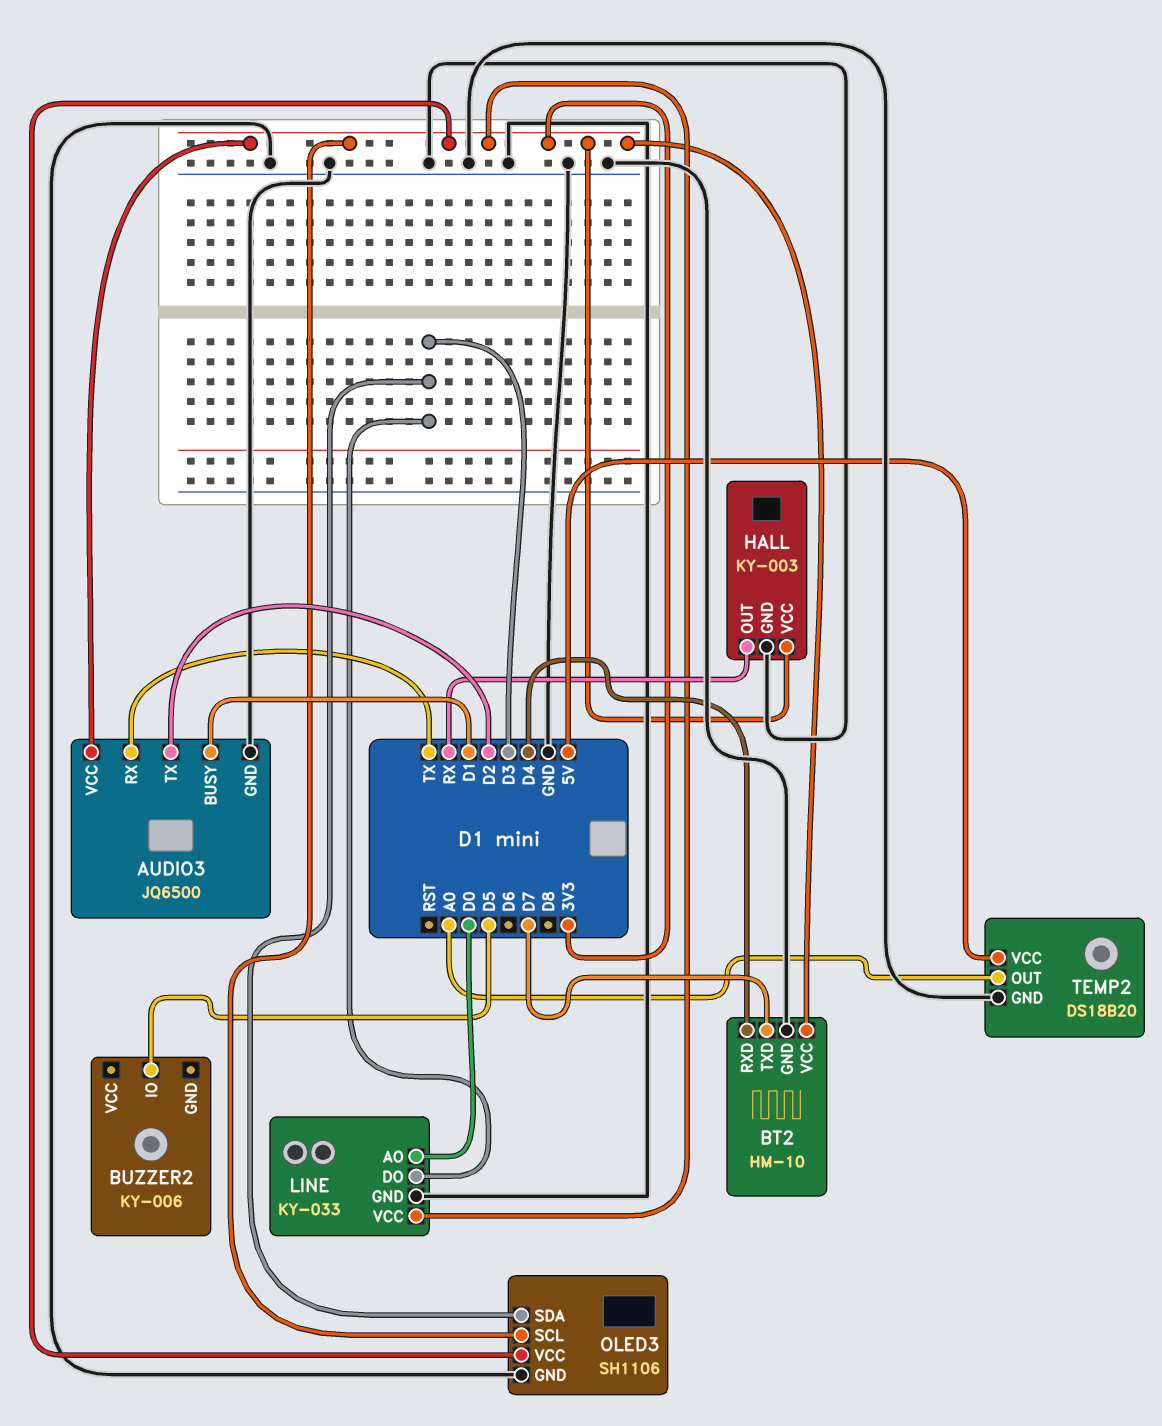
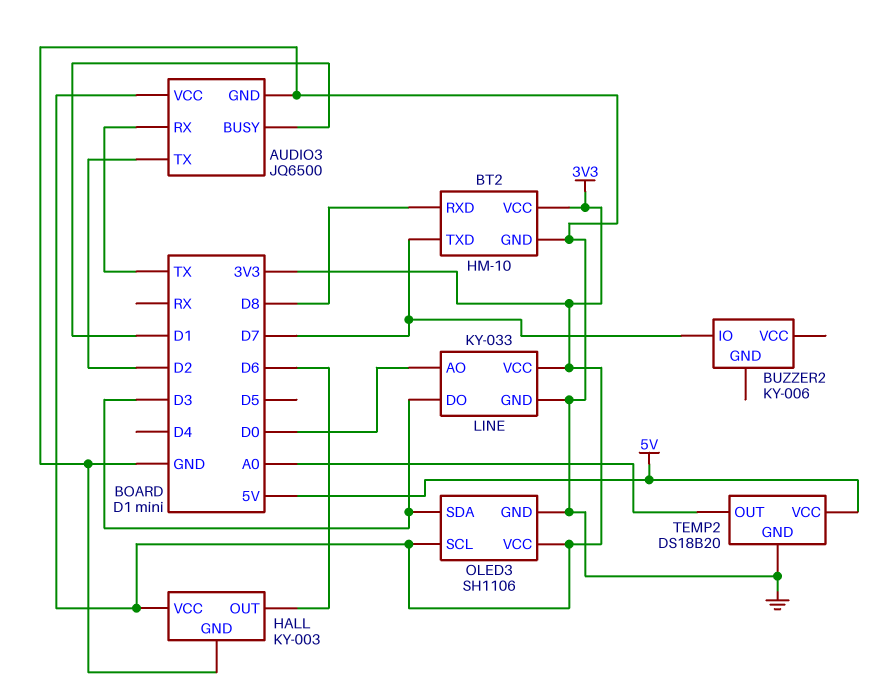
BT2 pin RXD: D4 -> D8
BUZZER2 pin IO: D5 -> D7
HALL pin OUT: RX -> D6

